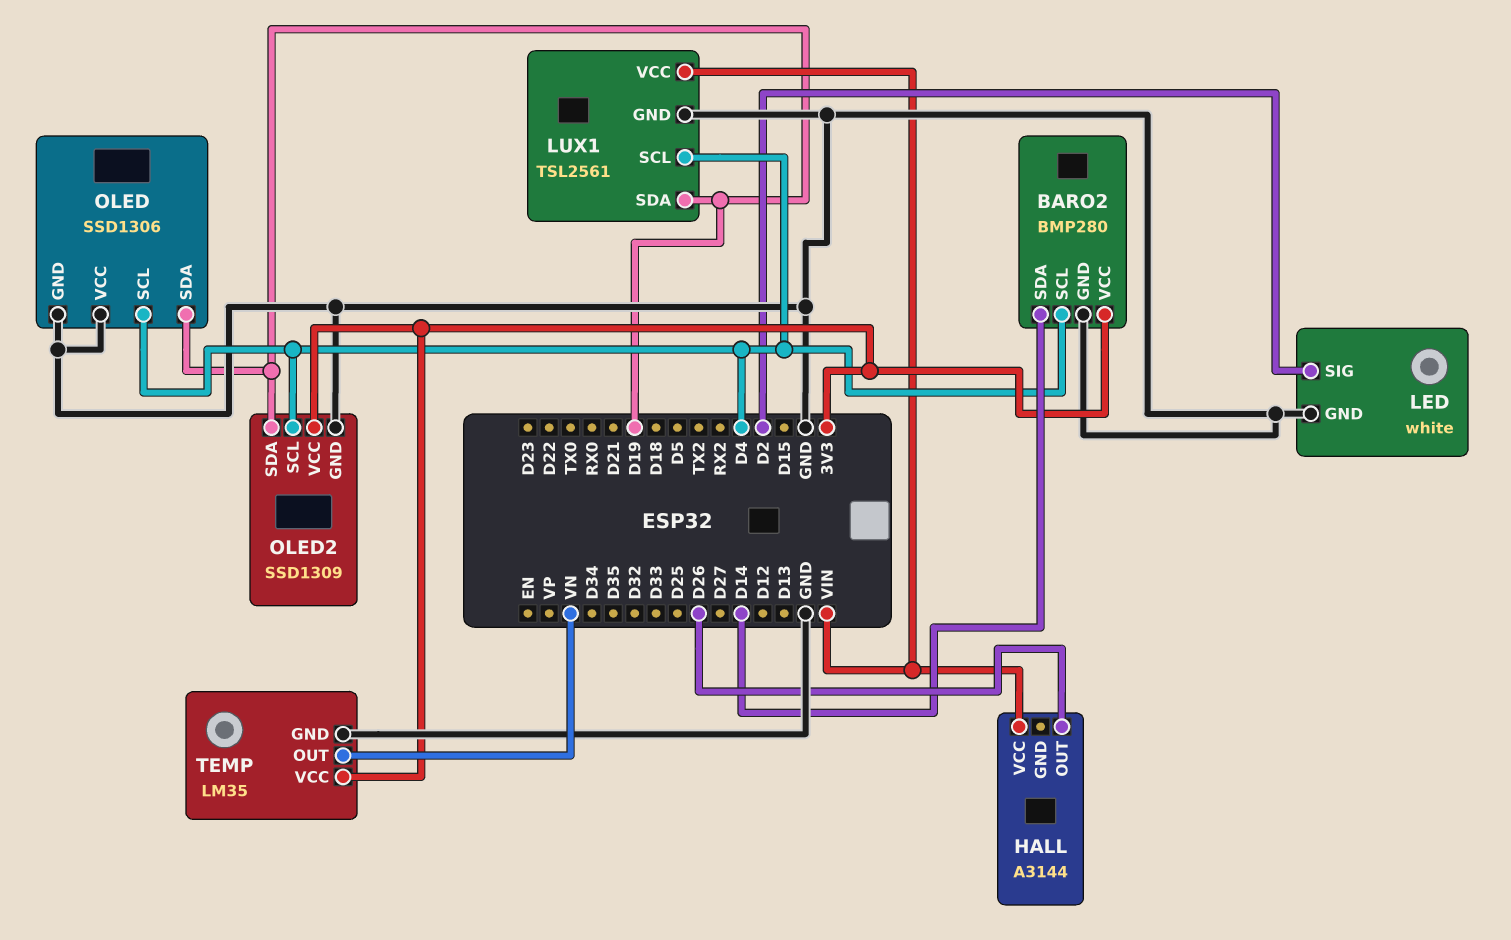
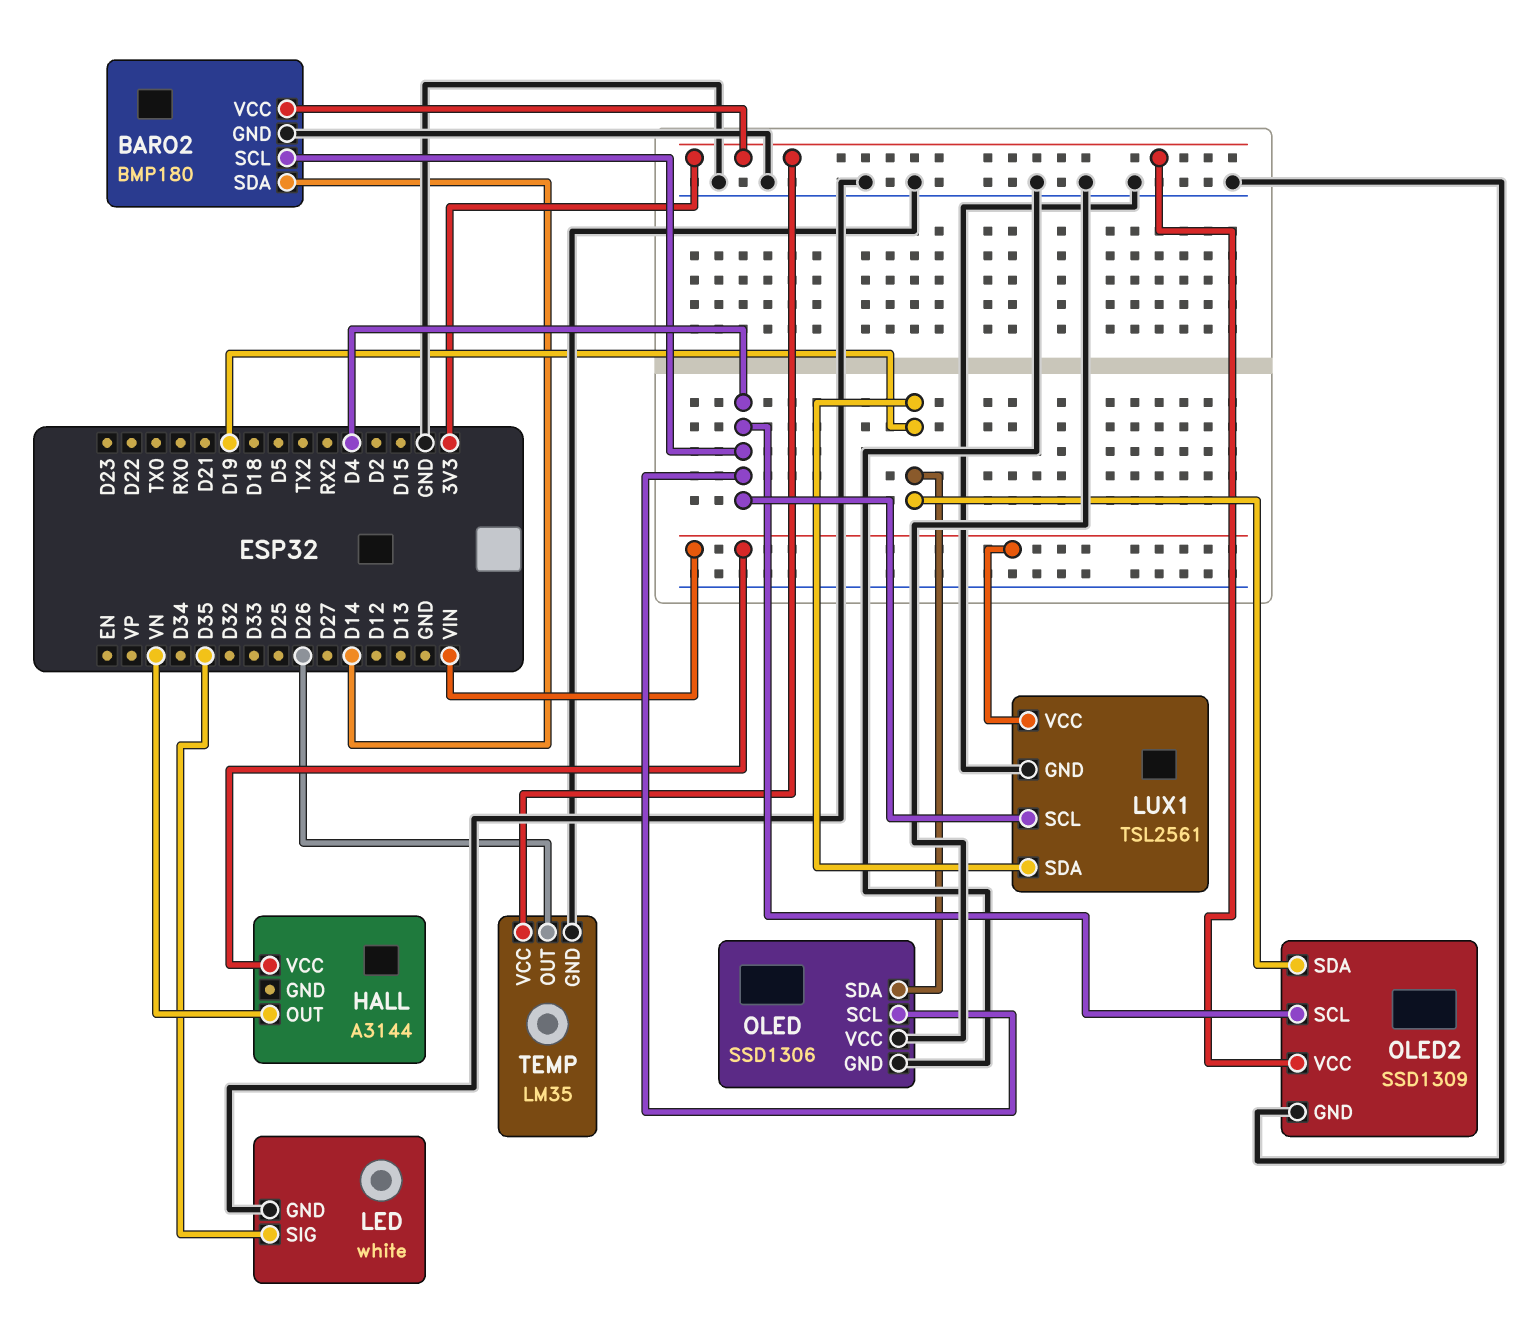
BARO2: BMP280 -> BMP180
HALL pin OUT: D26 -> VN
LED pin SIG: D2 -> D35
TEMP pin OUT: VN -> D26

